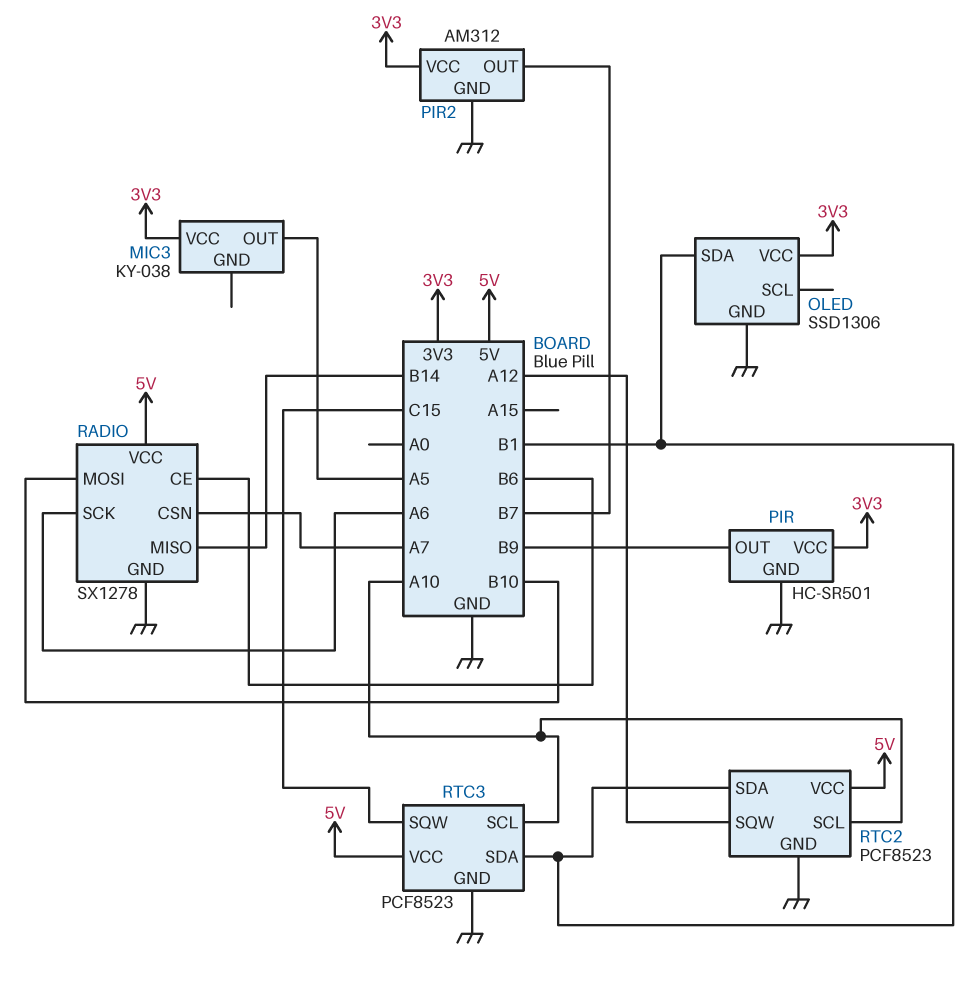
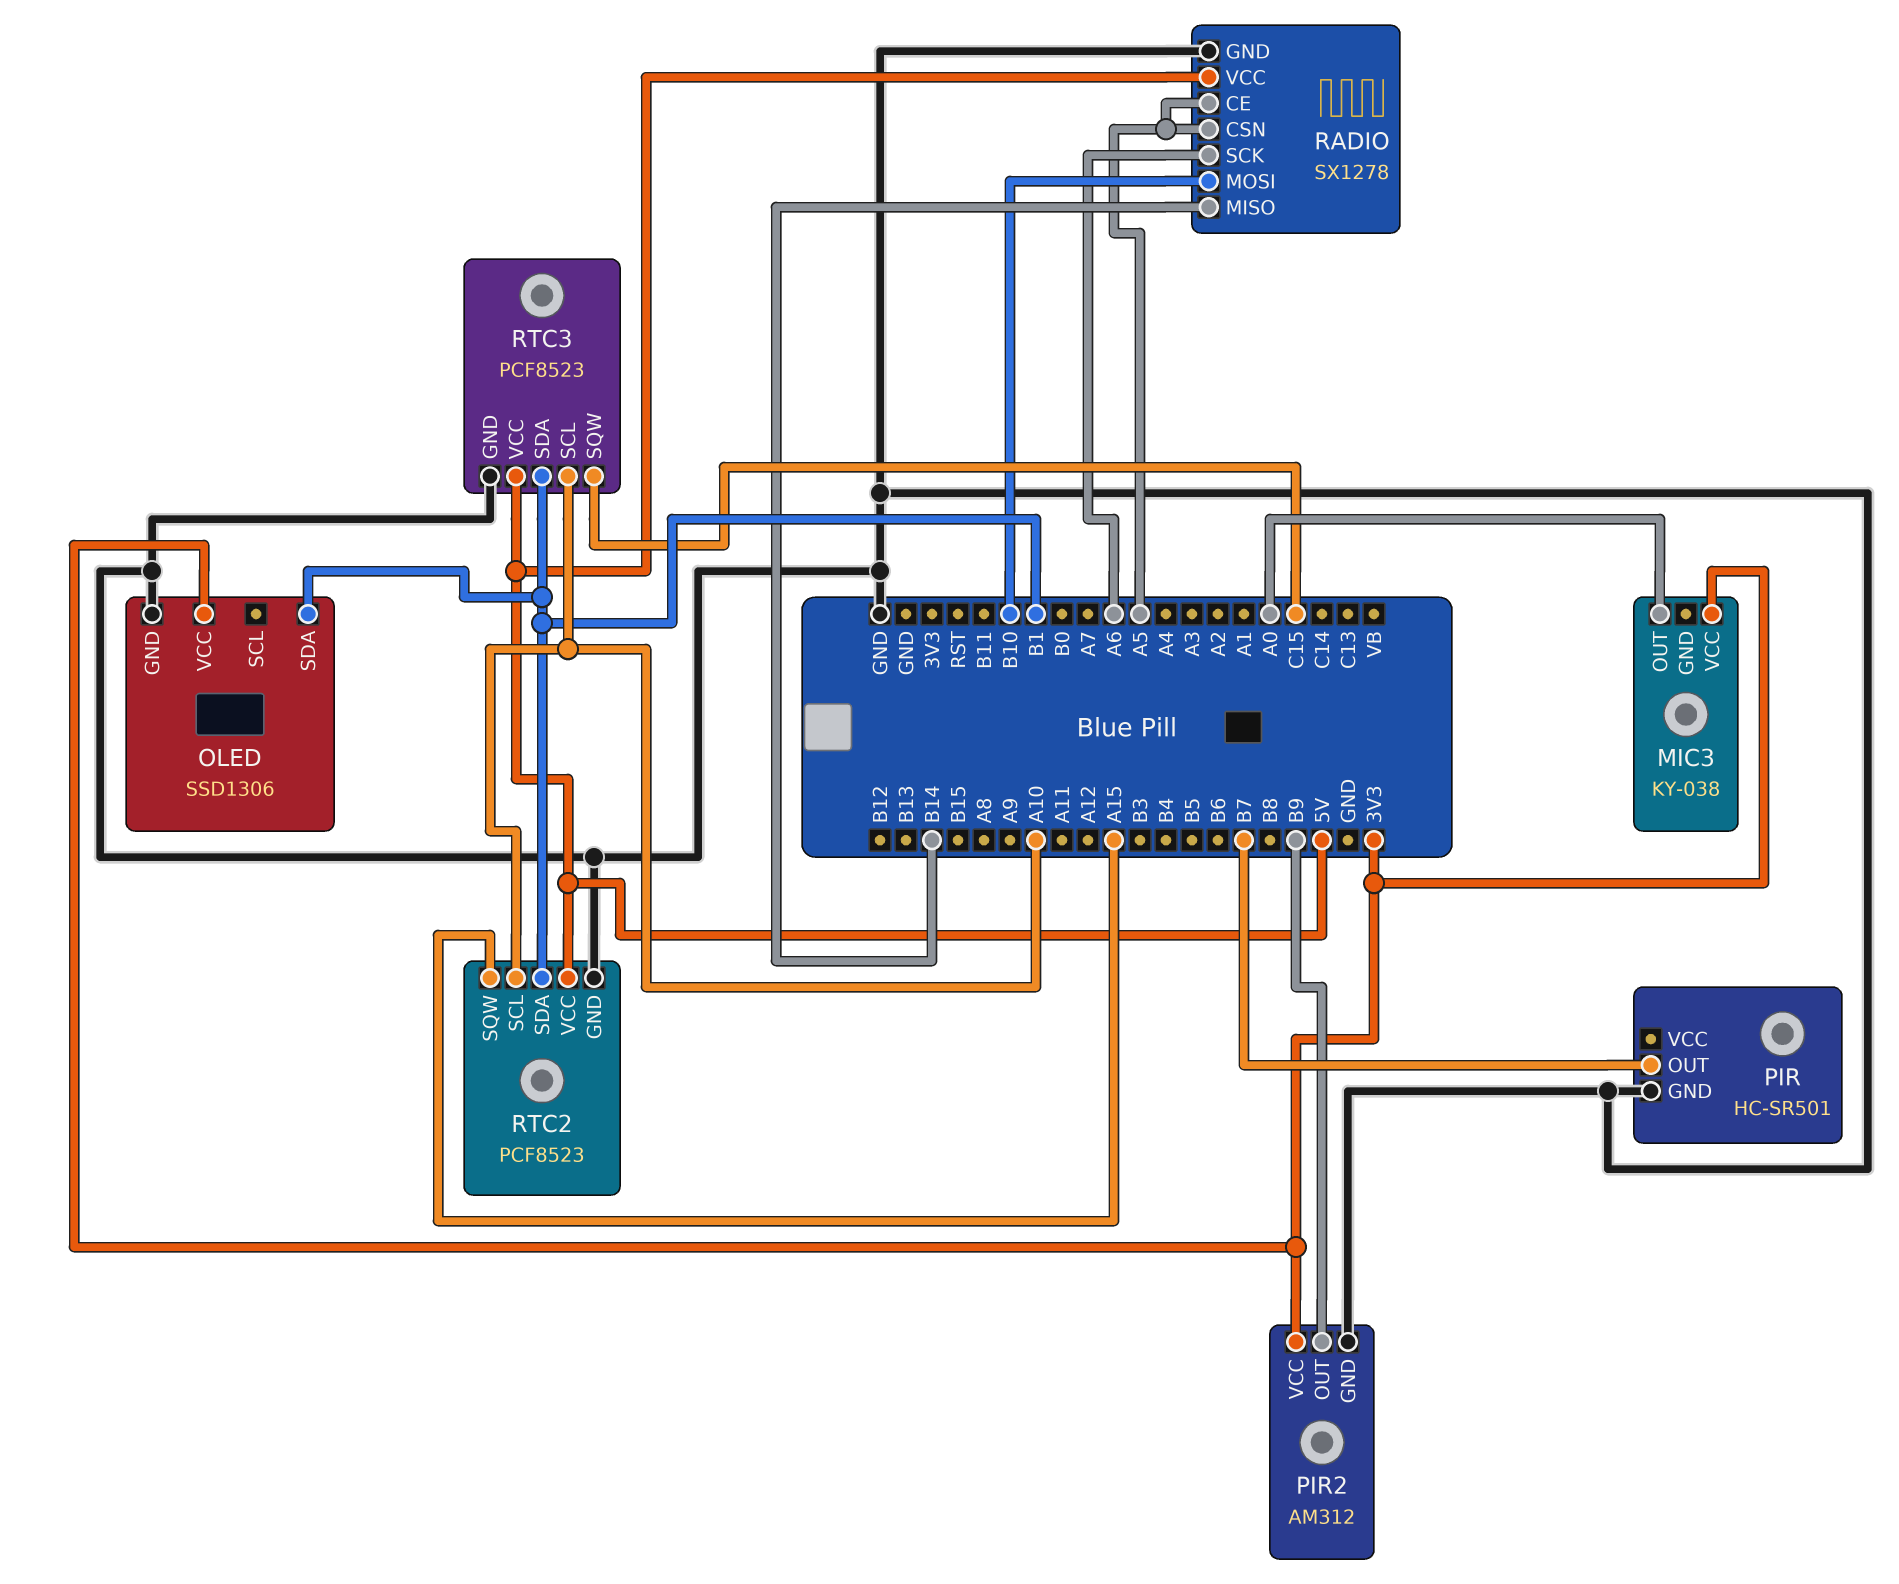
MIC3 pin OUT: A5 -> A0
PIR pin OUT: B9 -> B7
PIR pin VCC: 3V3 -> none
PIR2 pin OUT: B7 -> B9
RADIO pin CE: B6 -> A5
RADIO pin CSN: A7 -> A5
RTC2 pin SQW: A12 -> A15

